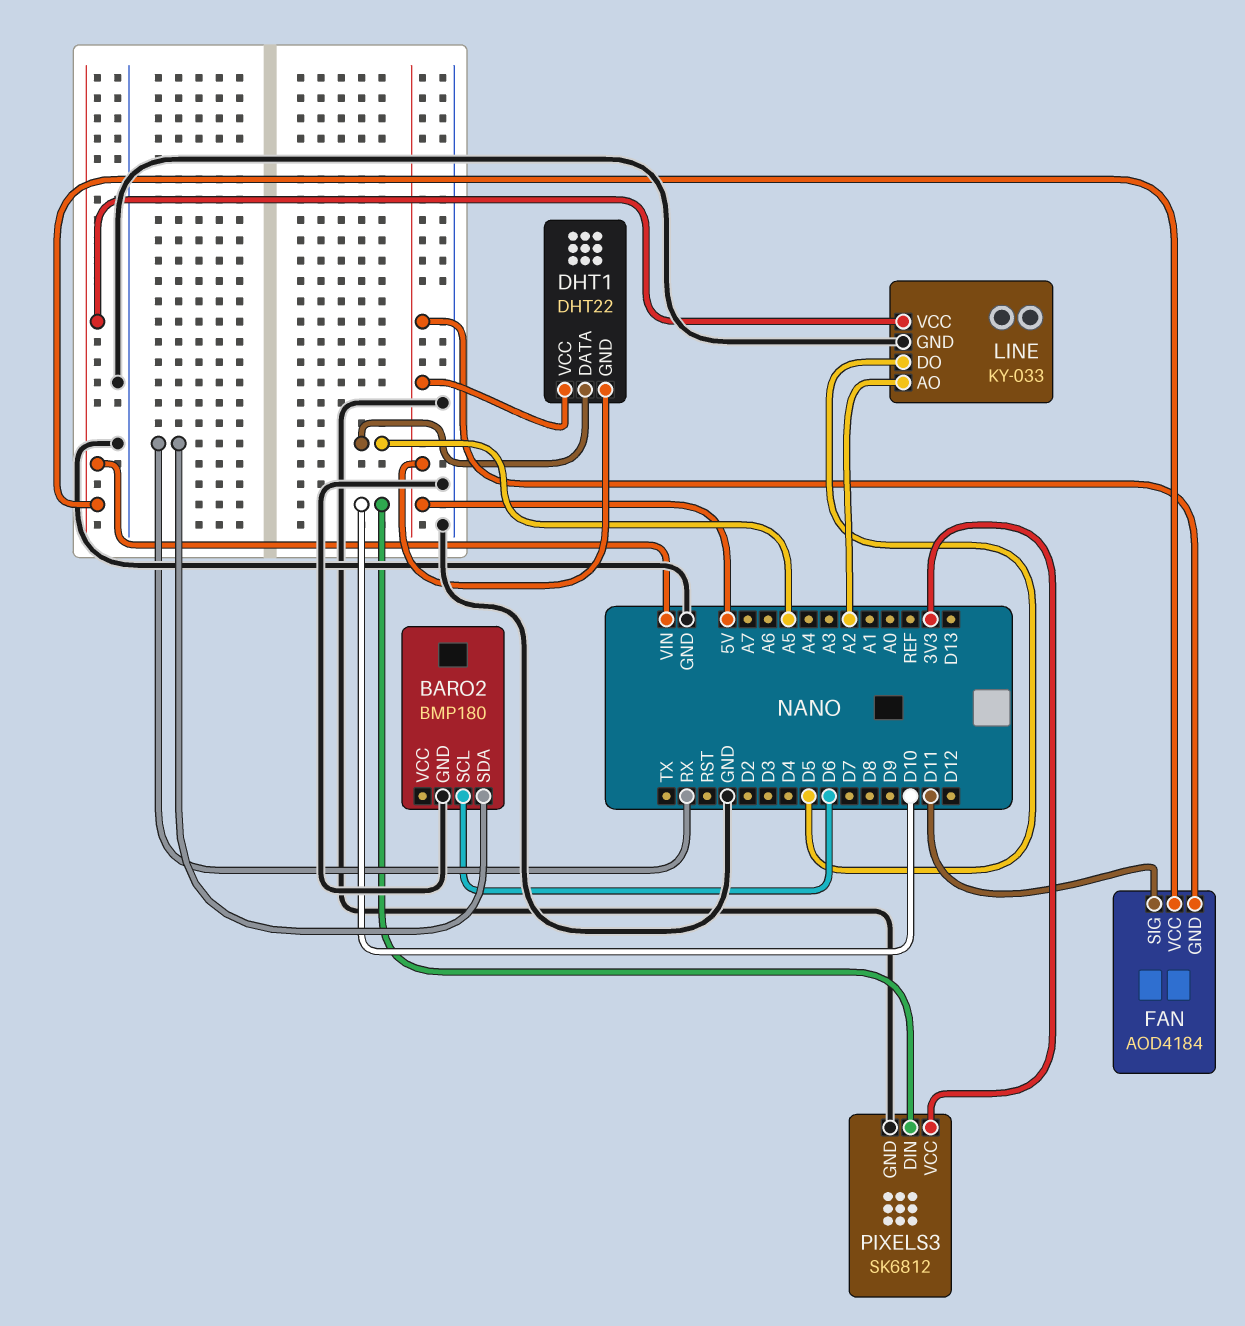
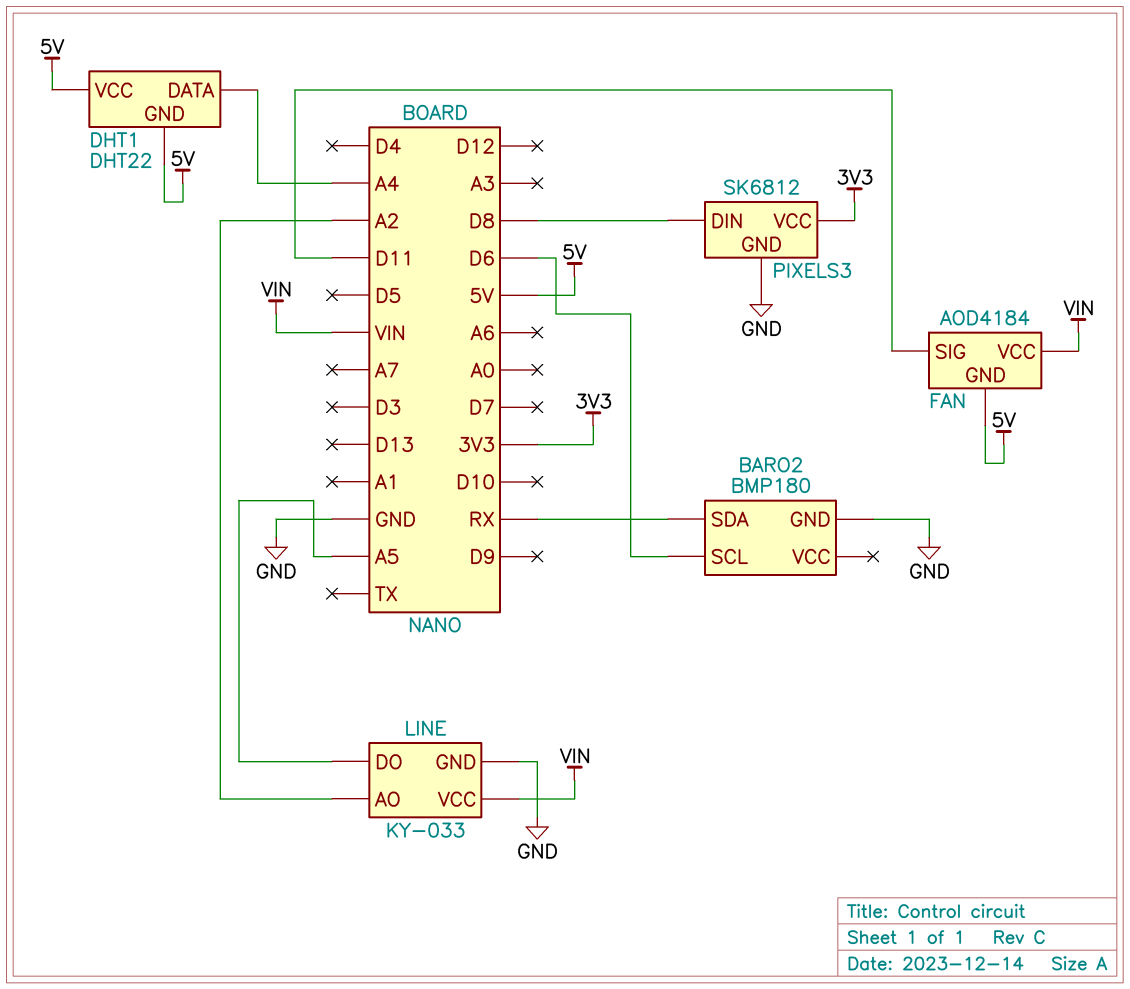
DHT1 pin DATA: A5 -> A4
LINE pin DO: D5 -> A5
PIXELS3 pin DIN: D10 -> D8

